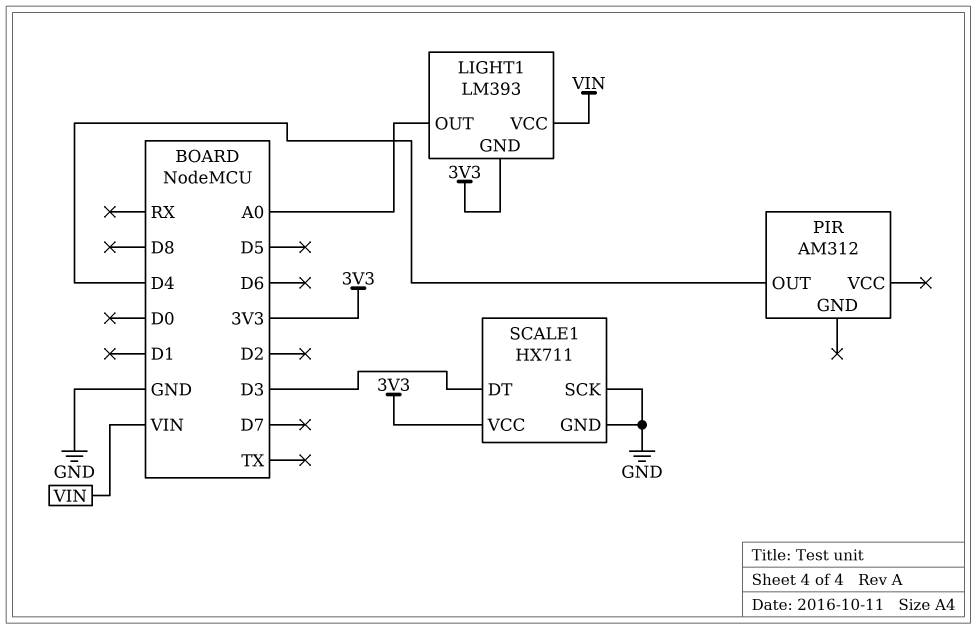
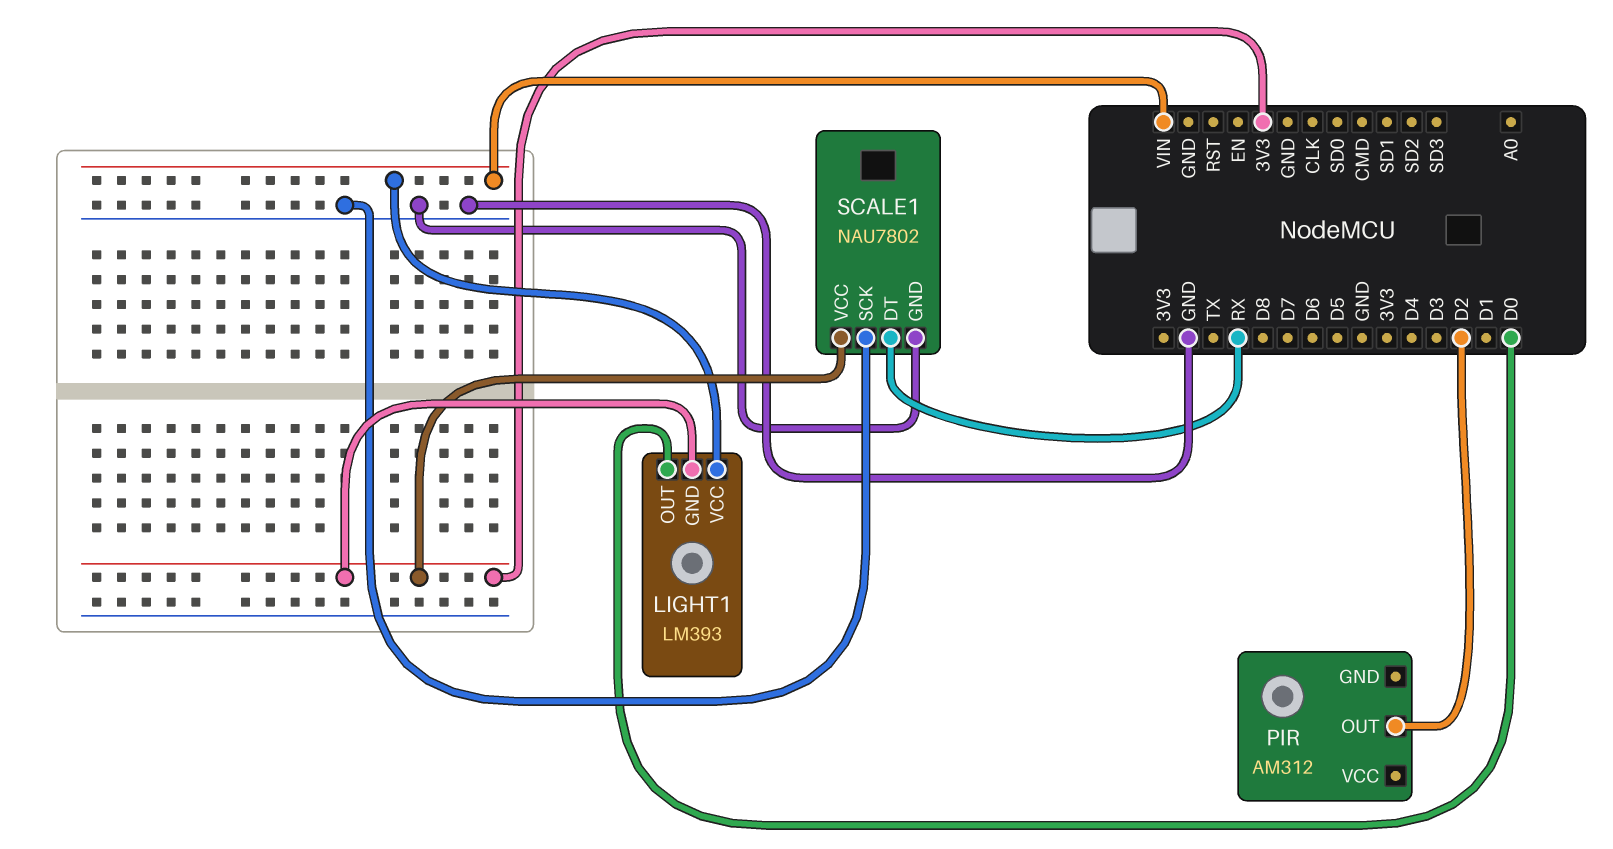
LIGHT1 pin OUT: A0 -> D0
PIR pin OUT: D4 -> D2
SCALE1: HX711 -> NAU7802
SCALE1 pin DT: D3 -> RX

